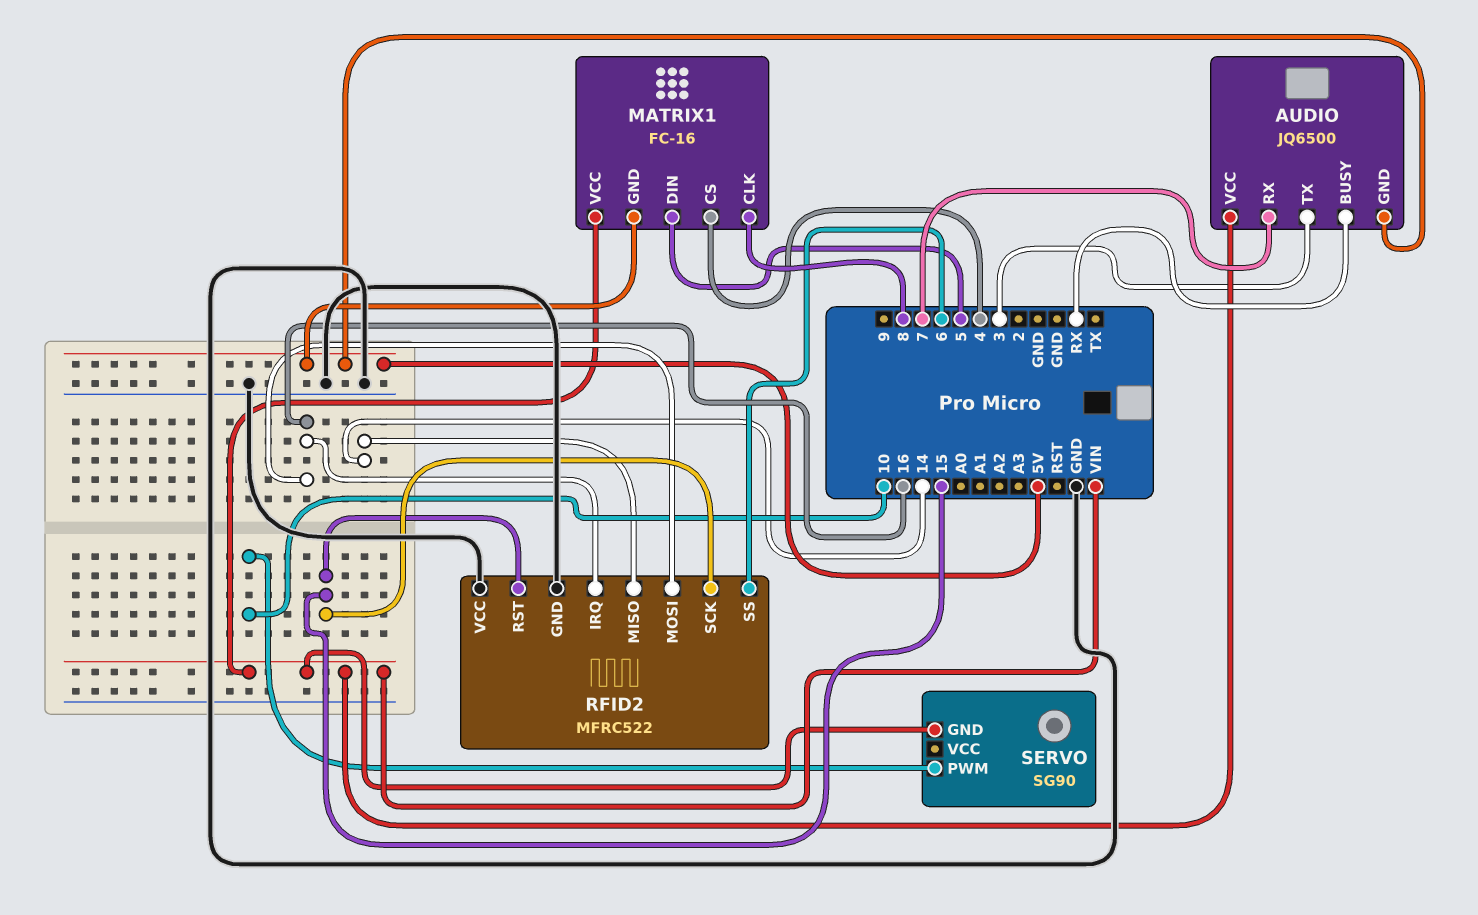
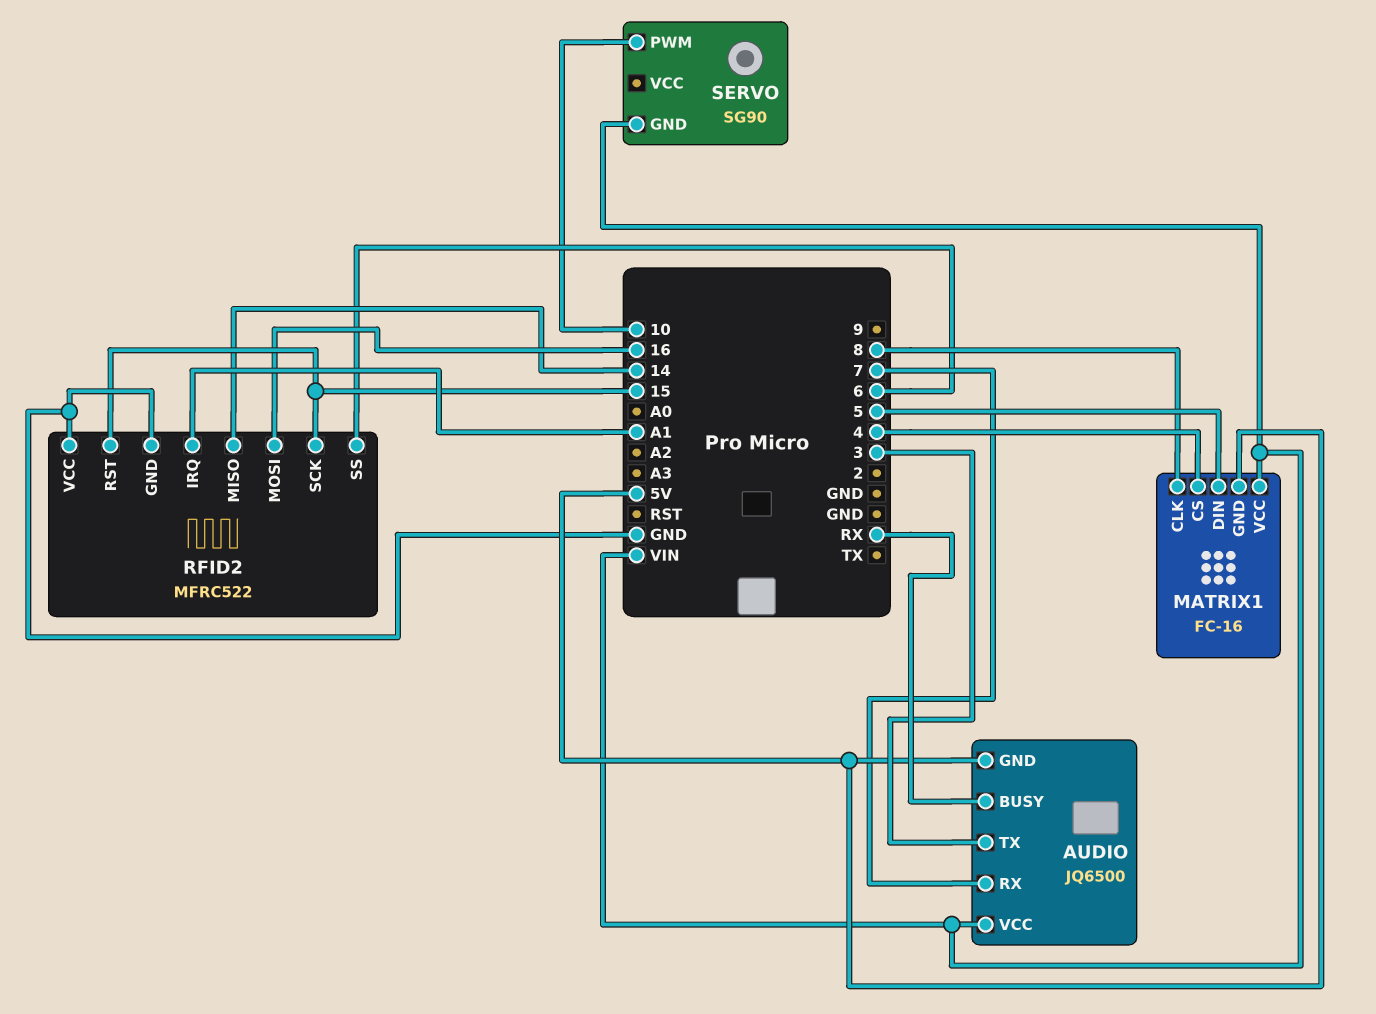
RFID2 pin IRQ: 16 -> A1

